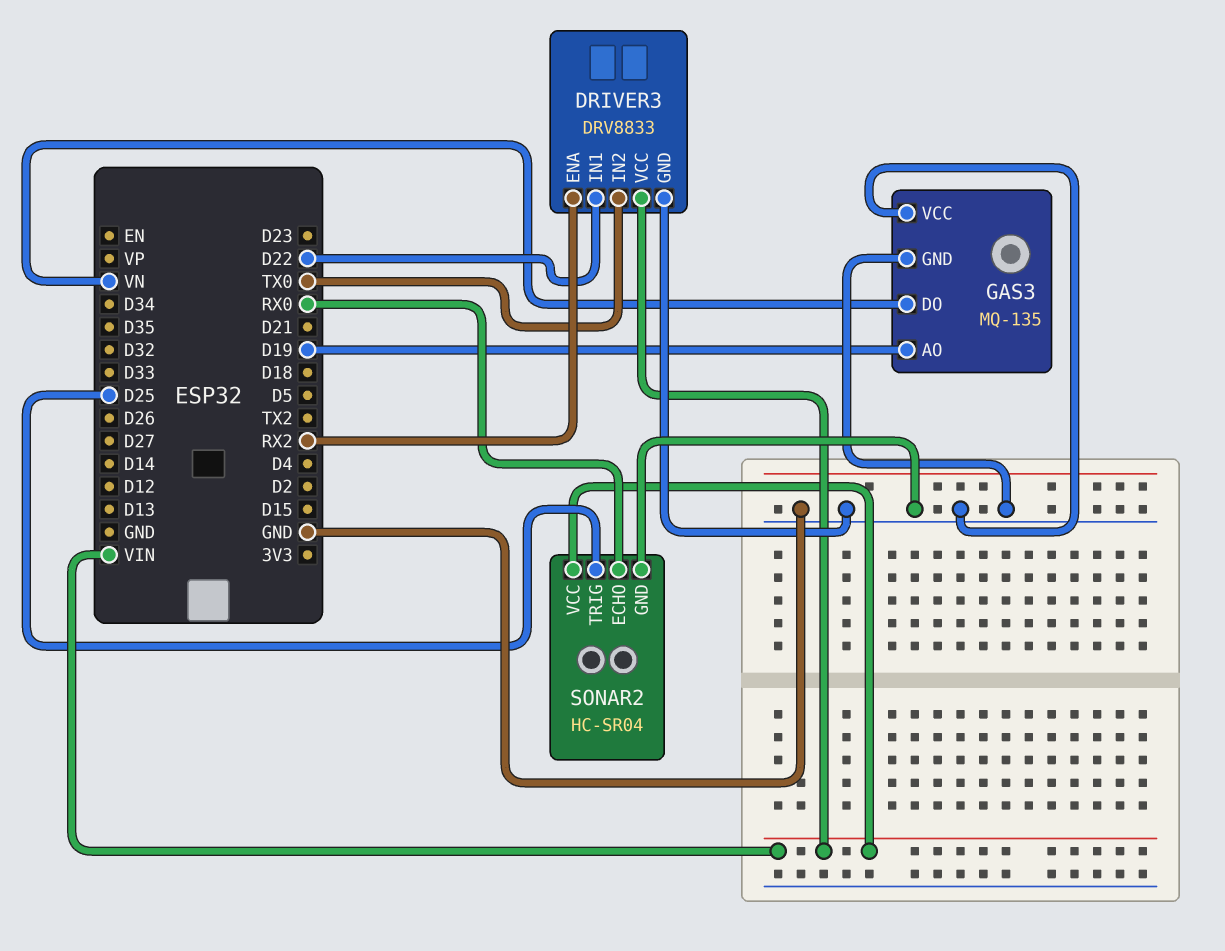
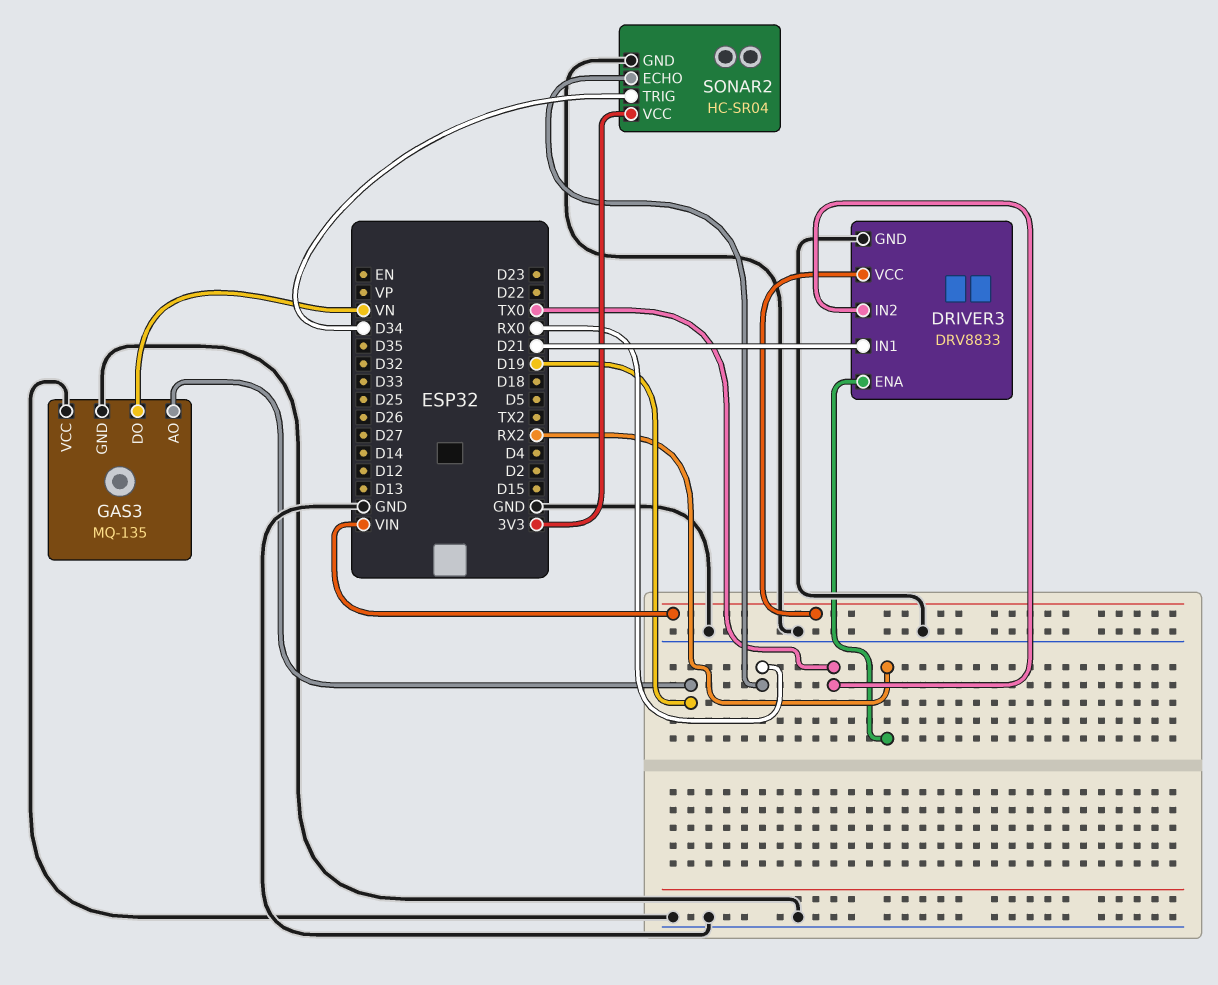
DRIVER3 pin IN1: D22 -> D21
SONAR2 pin TRIG: D25 -> D34
SONAR2 pin VCC: VIN -> 3V3

